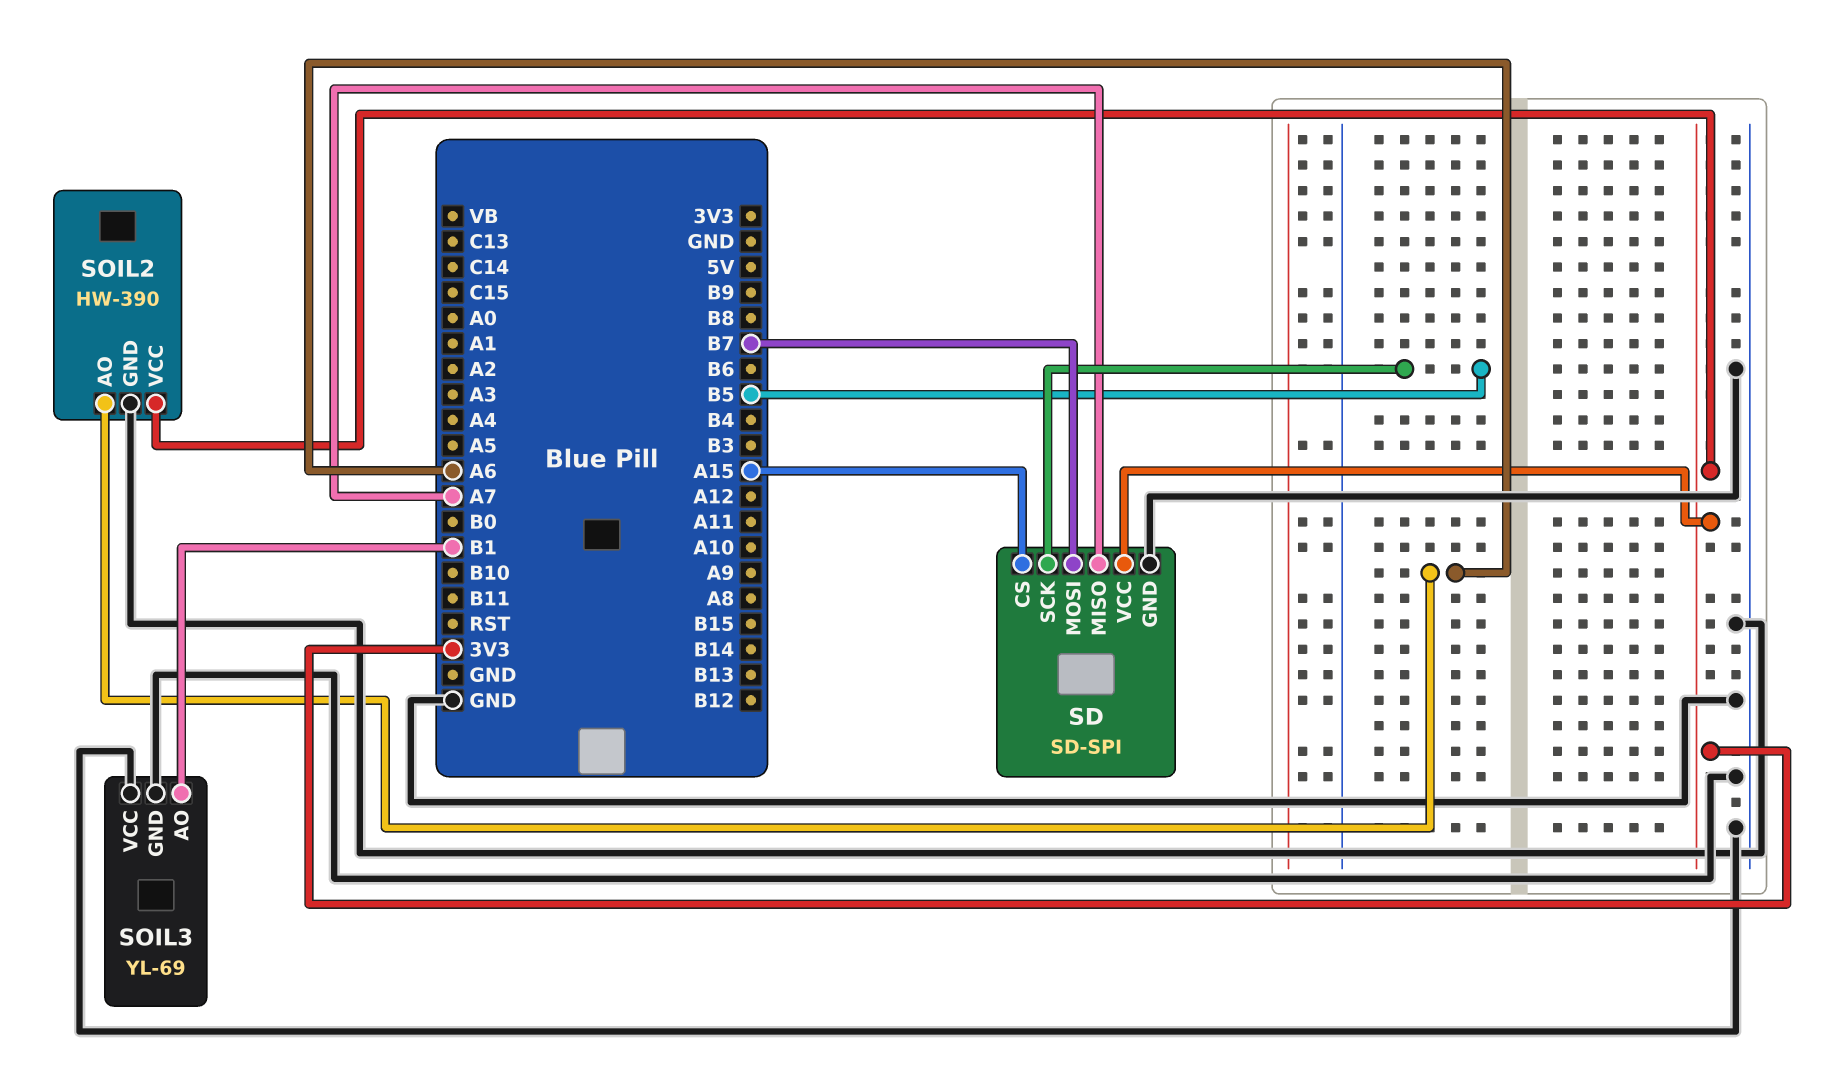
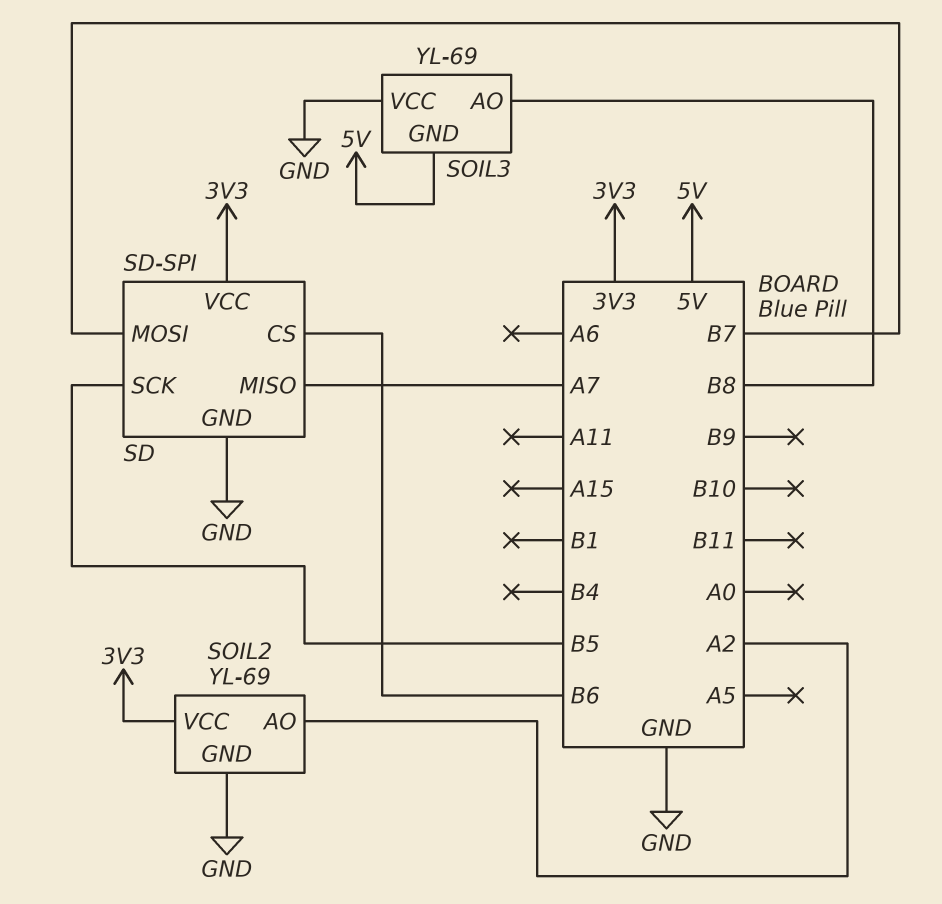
SD pin CS: A15 -> B6
SOIL2: HW-390 -> YL-69
SOIL2 pin AO: A6 -> A2
SOIL3 pin AO: B1 -> B8
SOIL3 pin GND: GND -> 5V

